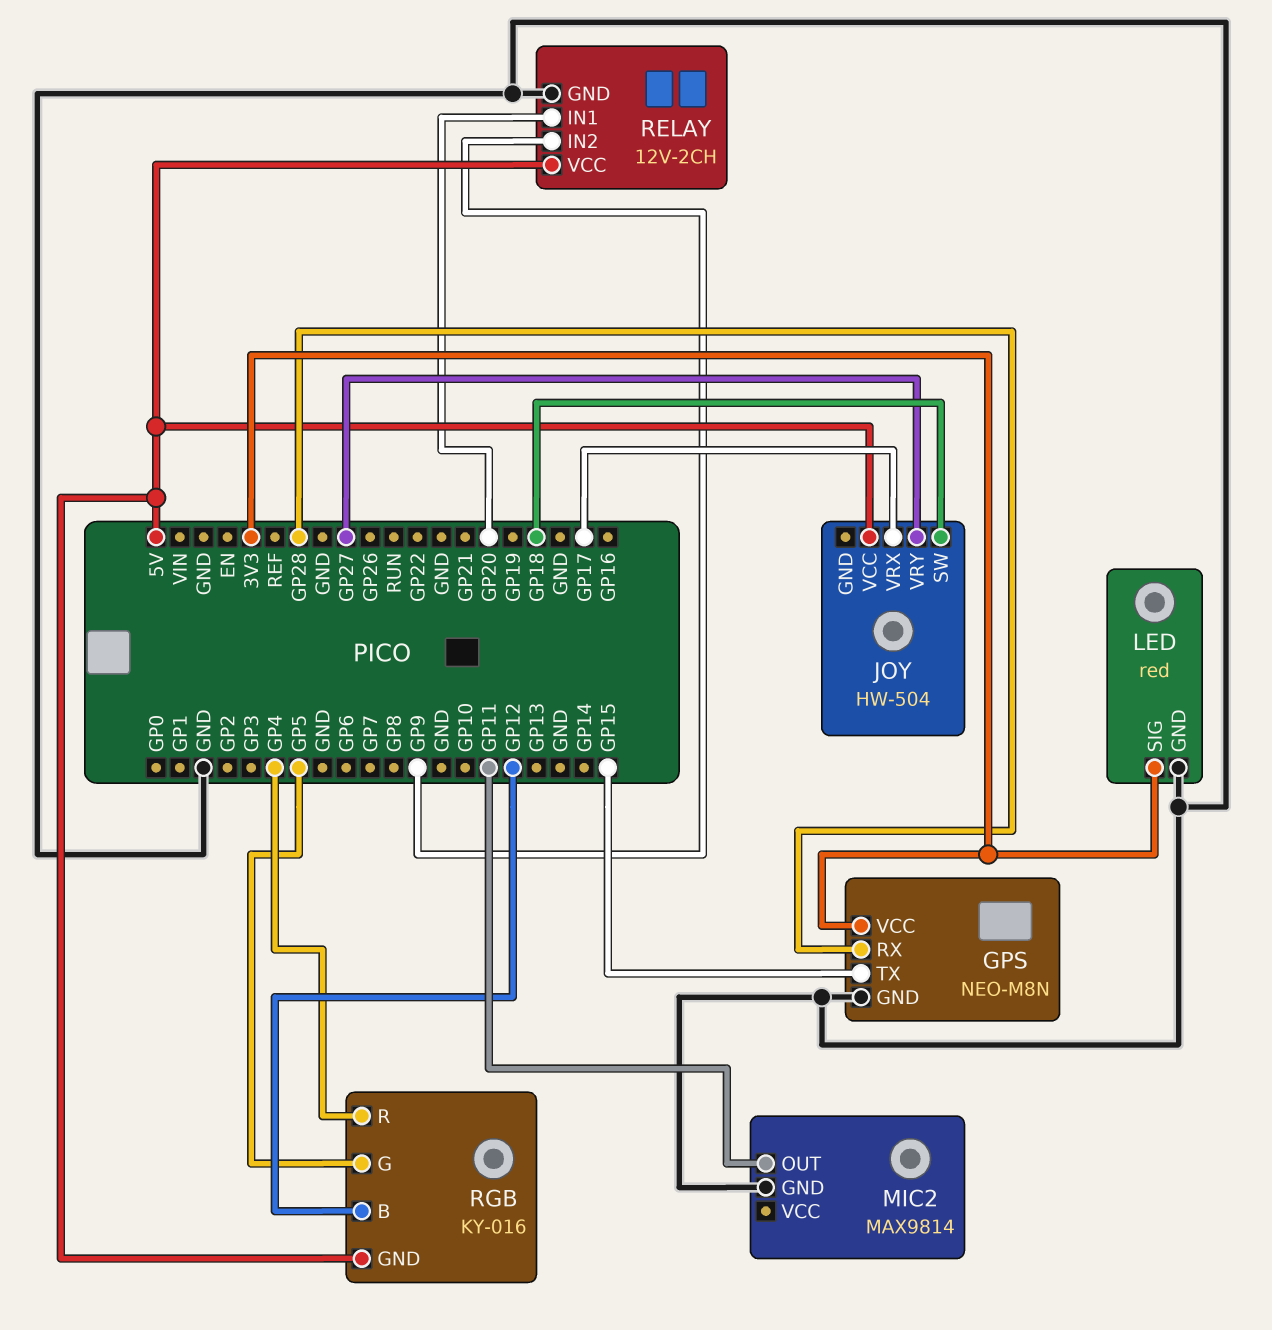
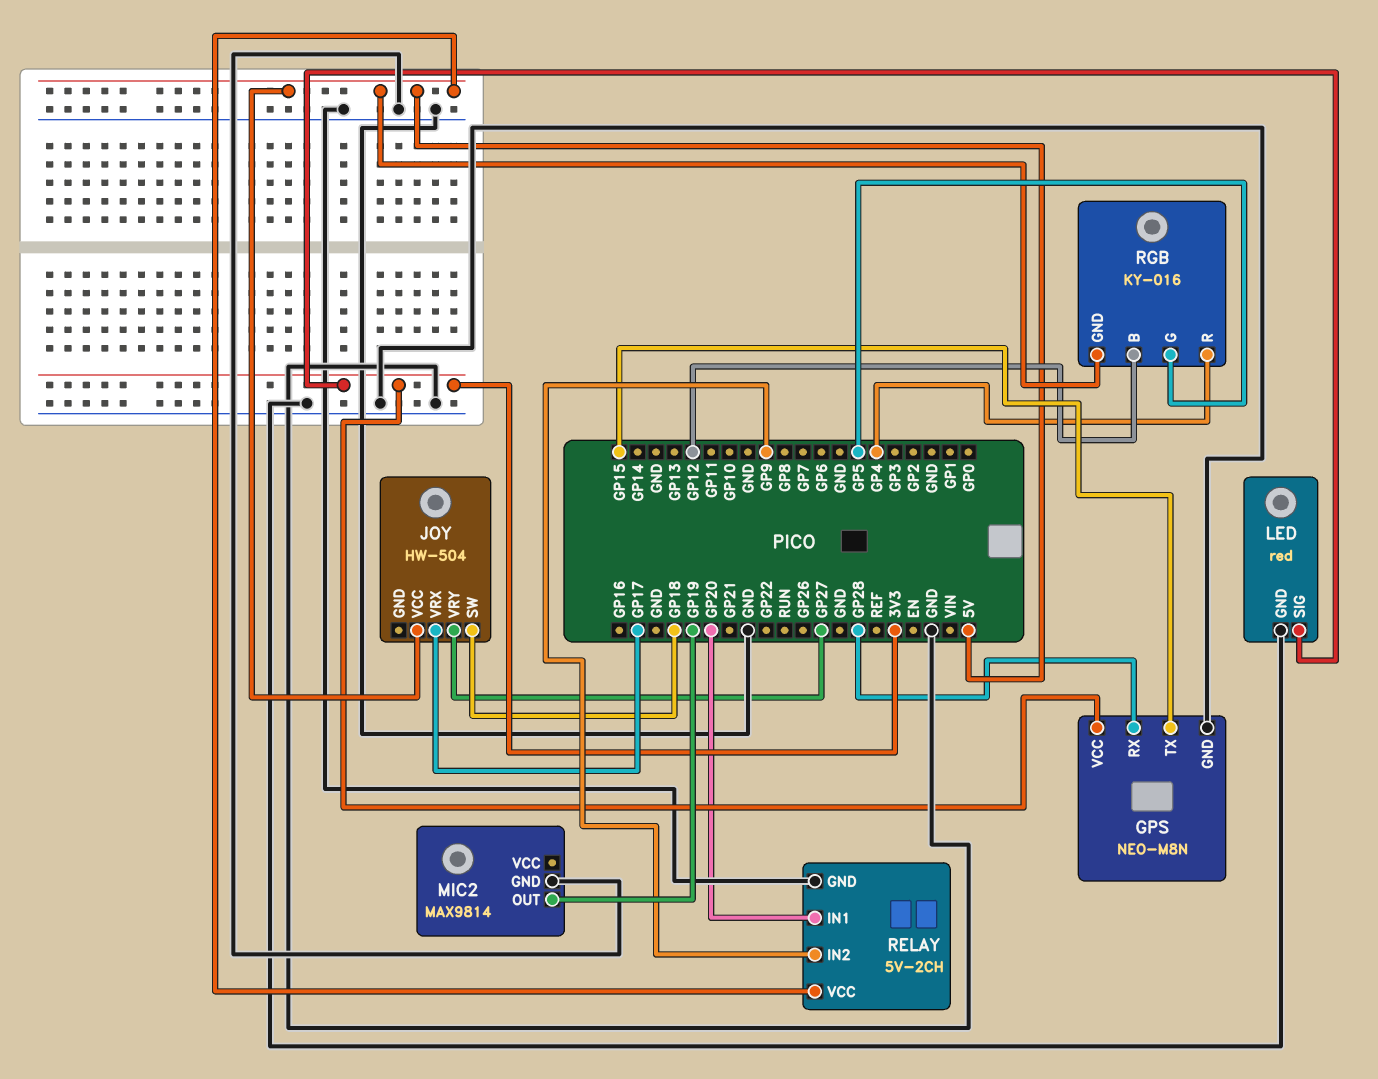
MIC2 pin OUT: GP11 -> GP19
RELAY: 12V-2CH -> 5V-2CH

